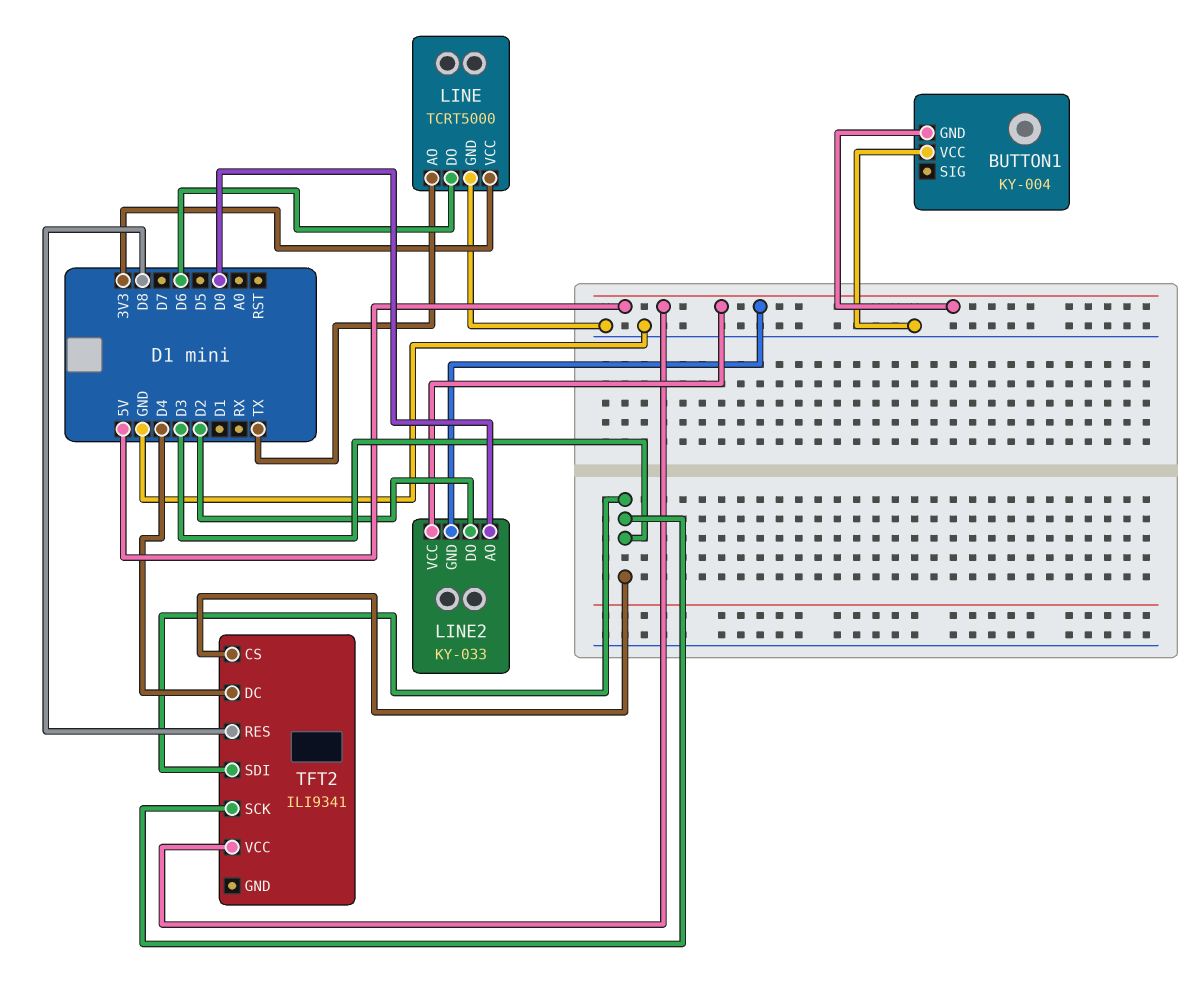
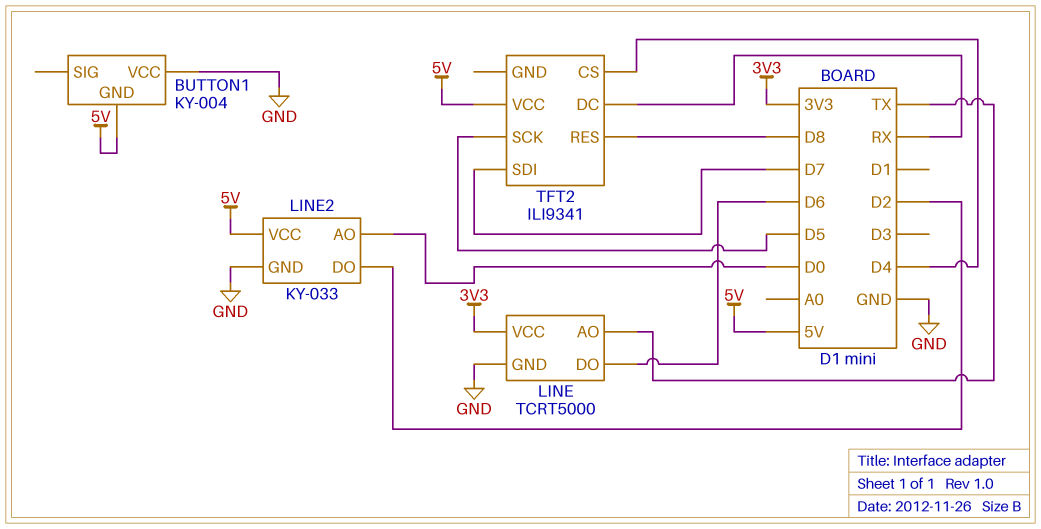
LINE2 pin GND: 5V -> GND
TFT2 pin CS: D3 -> D4
TFT2 pin DC: D4 -> RX
TFT2 pin SCK: D3 -> D5
TFT2 pin SDI: D3 -> D7

